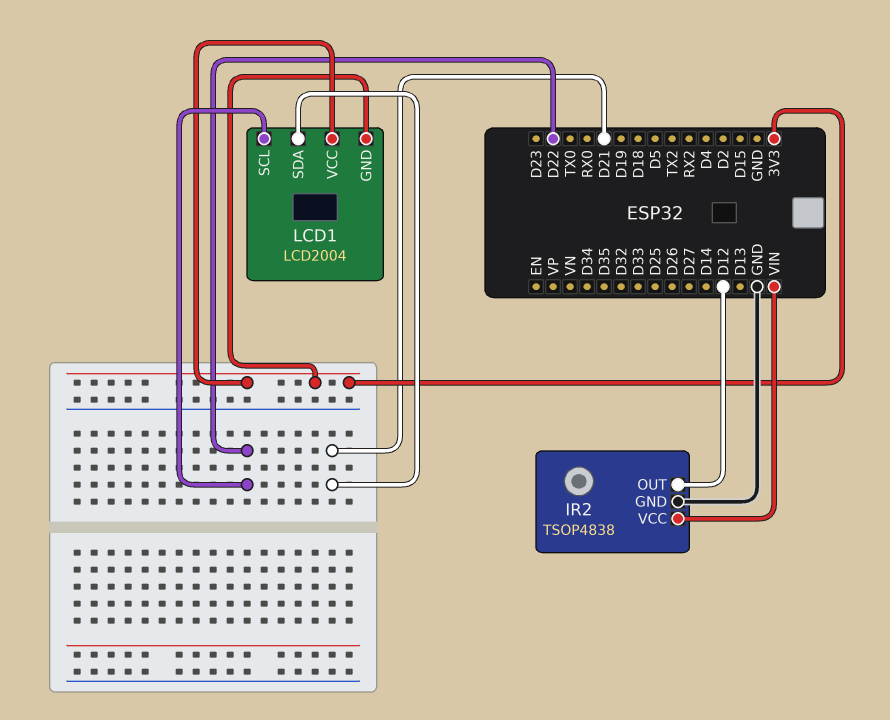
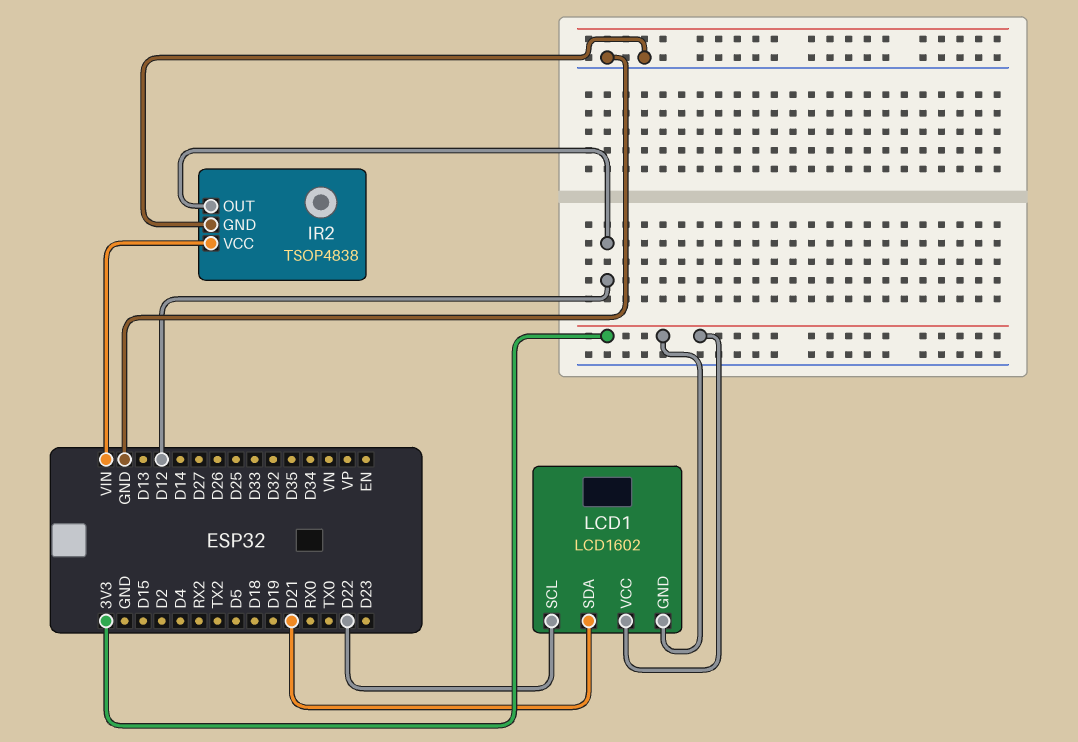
LCD1: LCD2004 -> LCD1602

